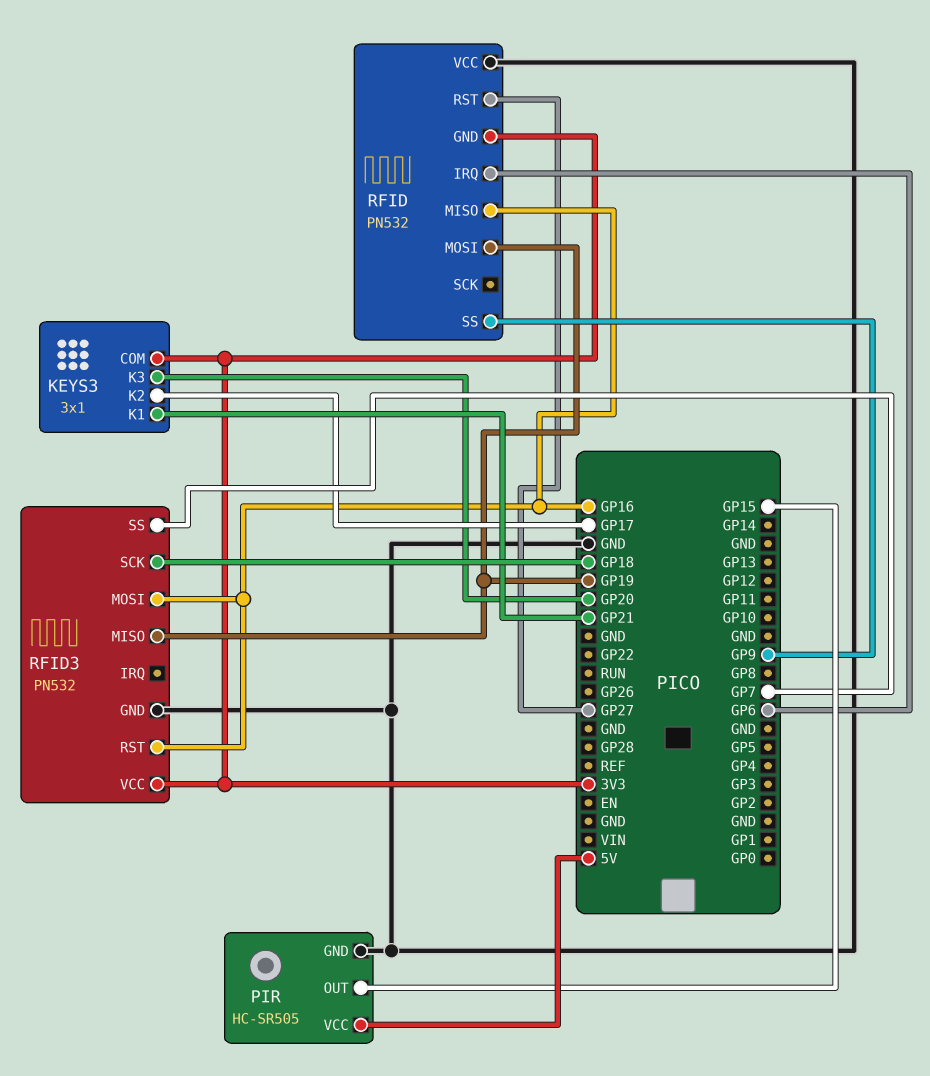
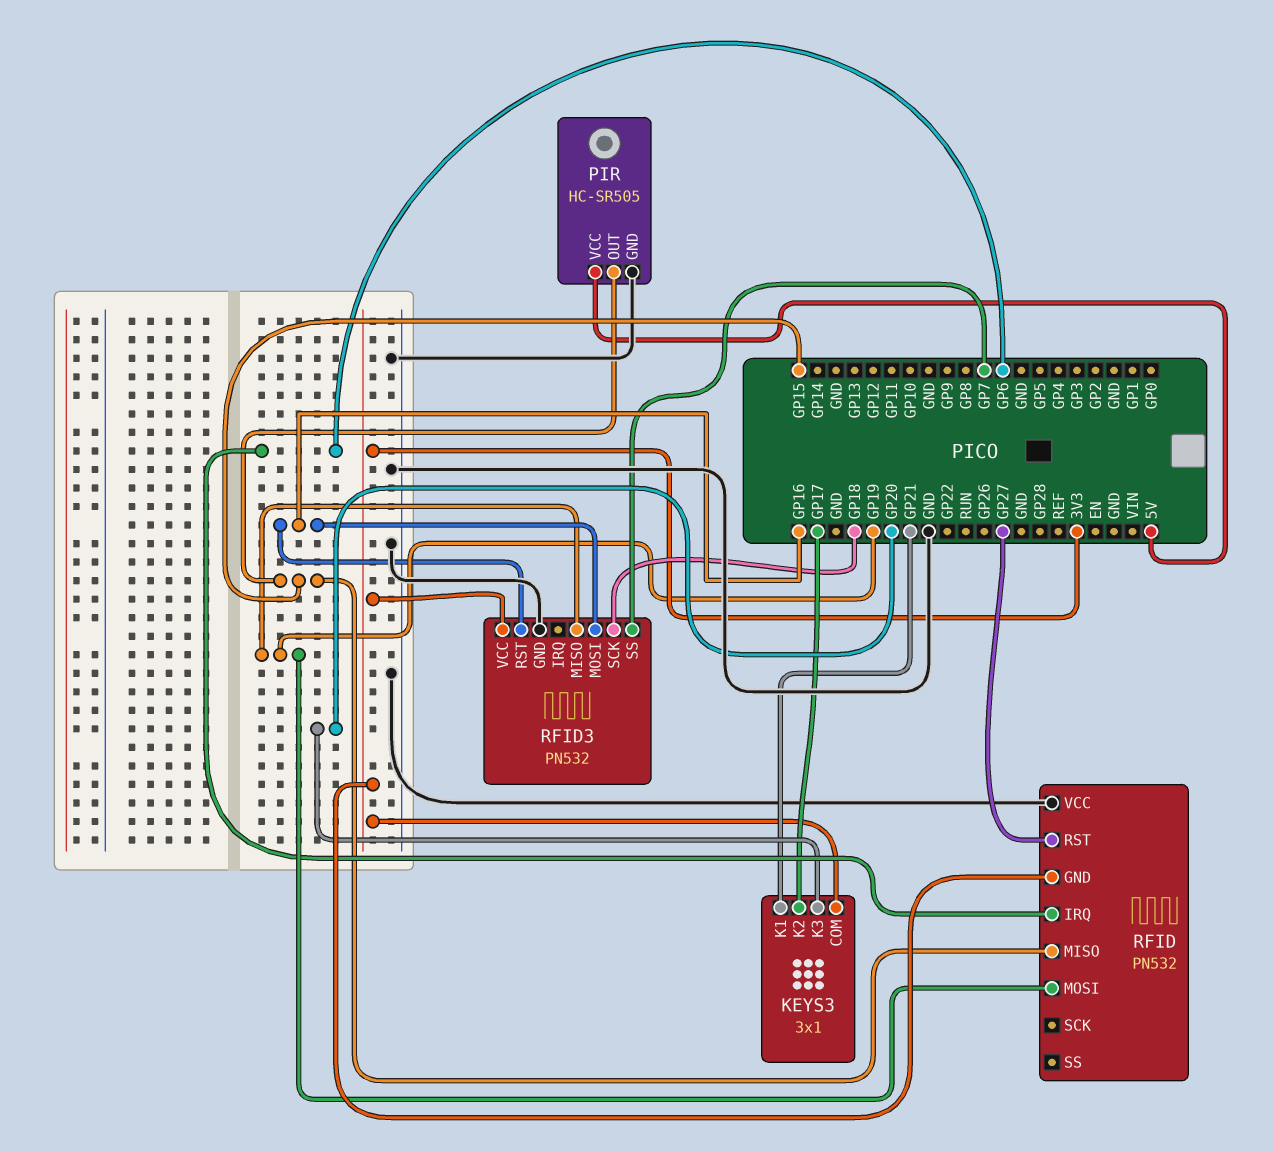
RFID pin MISO: GP16 -> GP15
RFID pin SS: GP9 -> none

